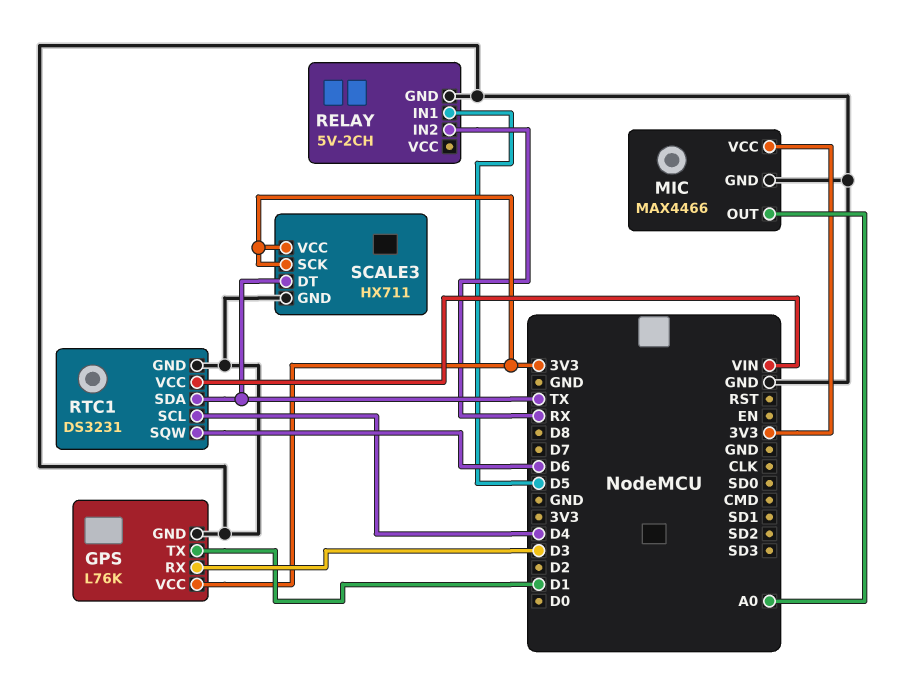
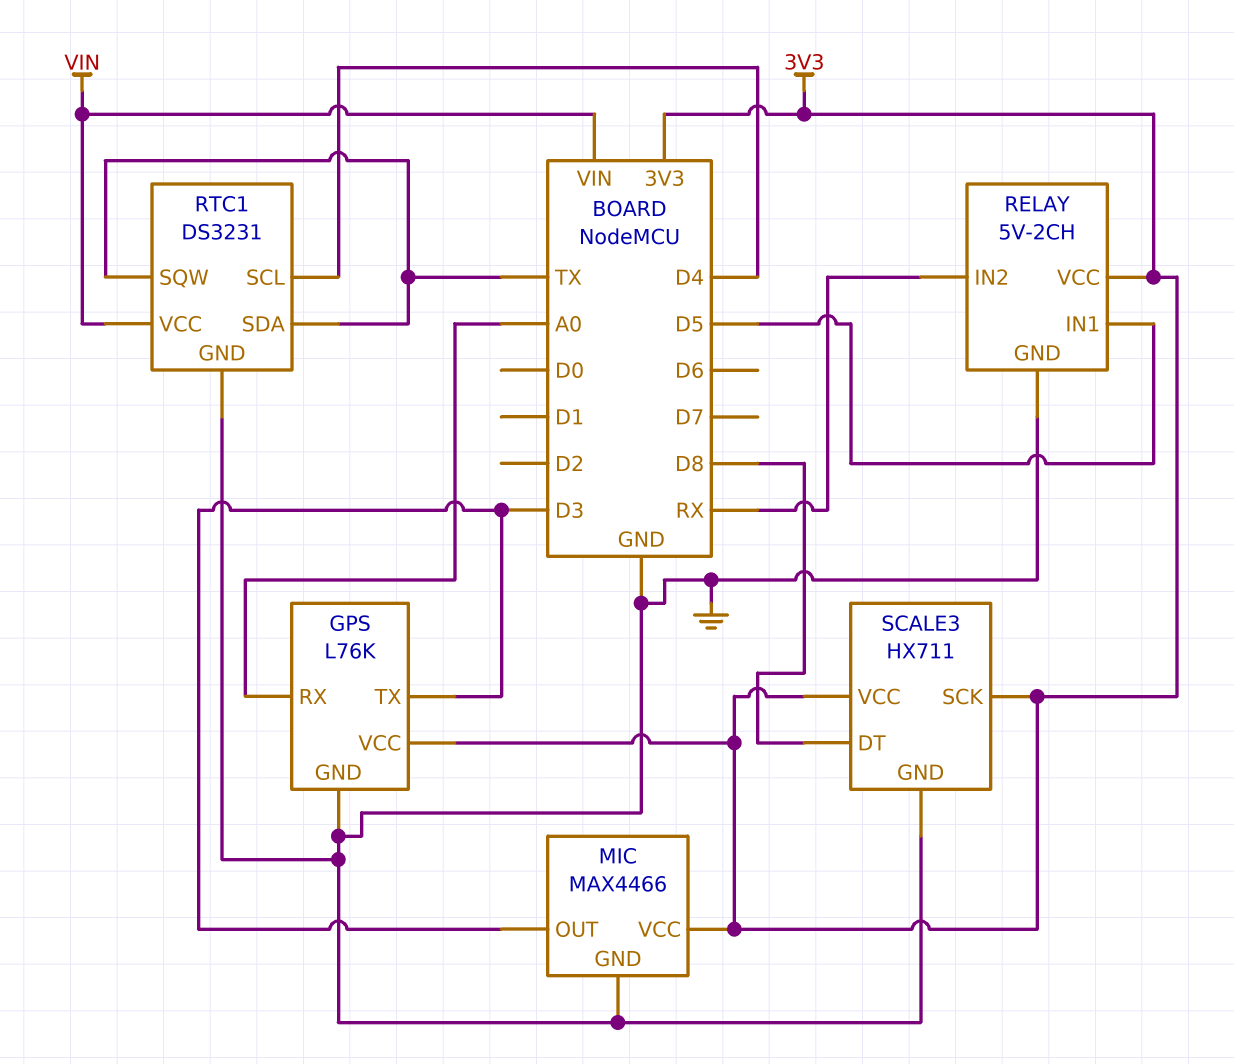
GPS pin RX: D3 -> A0
GPS pin TX: D1 -> D3
MIC pin OUT: A0 -> D3
RELAY pin VCC: none -> 3V3
RTC1 pin SQW: D6 -> TX
SCALE3 pin DT: TX -> D8

